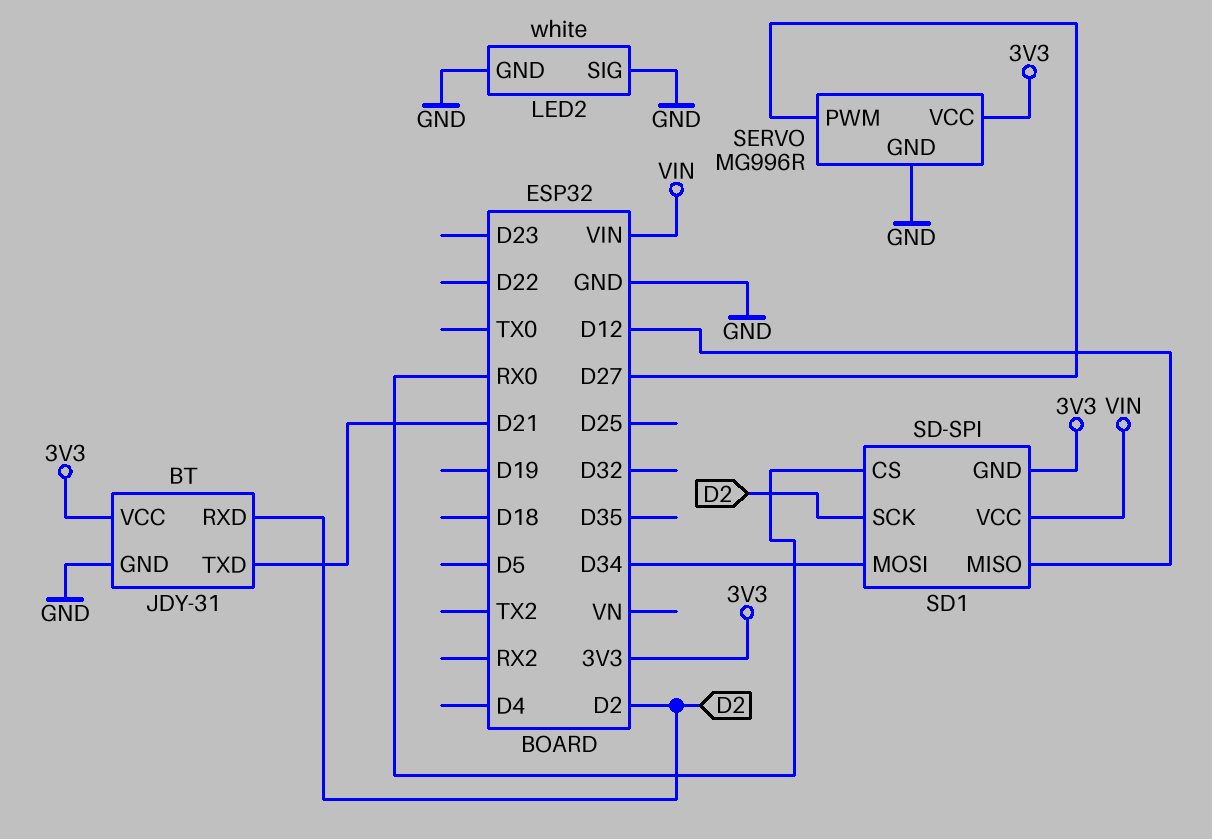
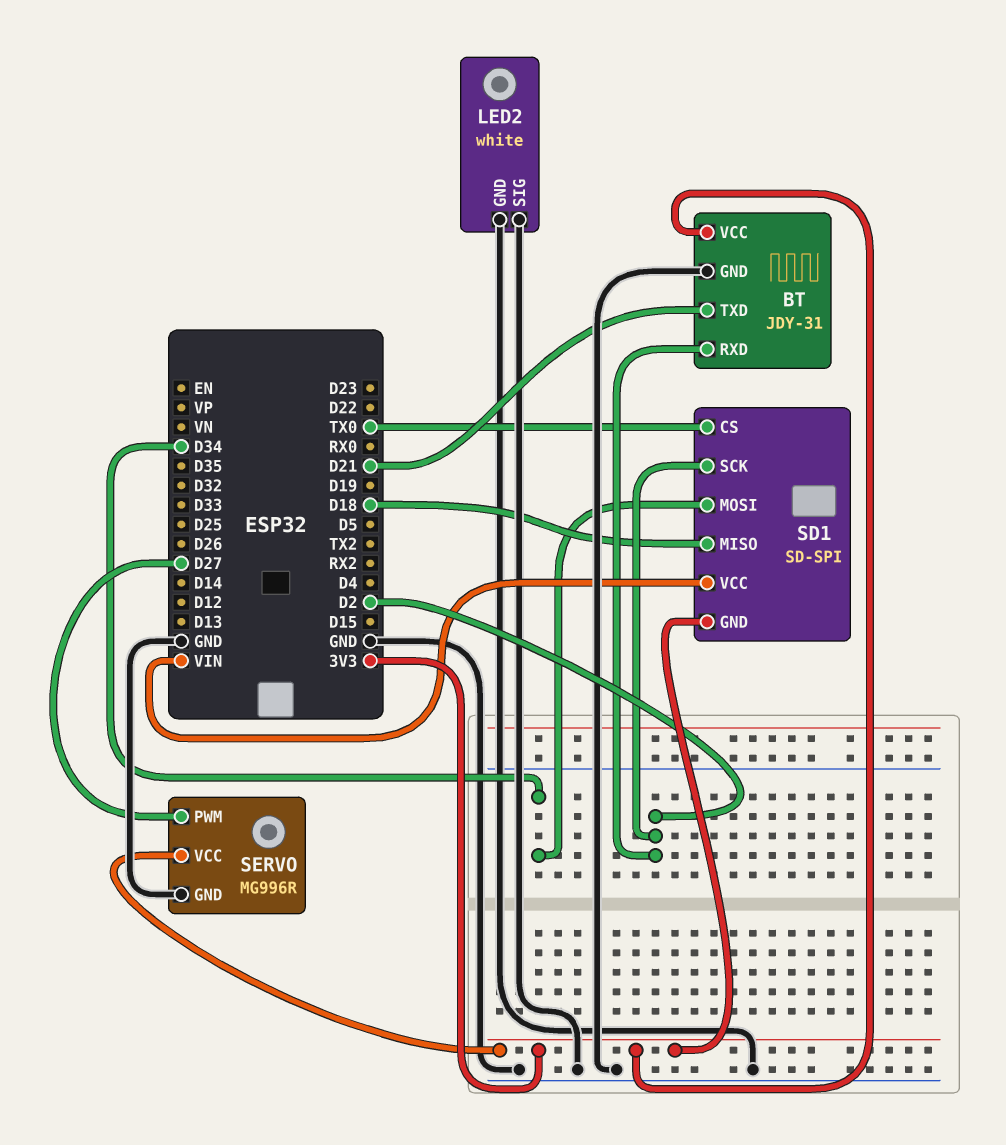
SD1 pin CS: RX0 -> TX0
SD1 pin MISO: D12 -> D18

